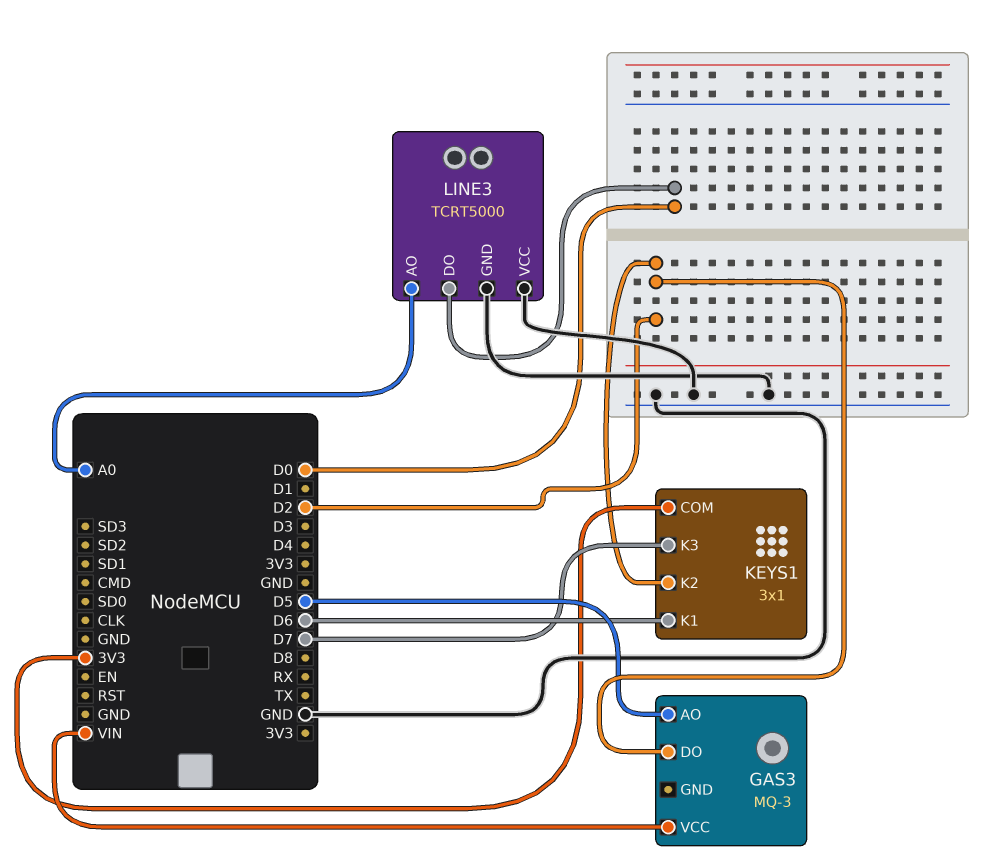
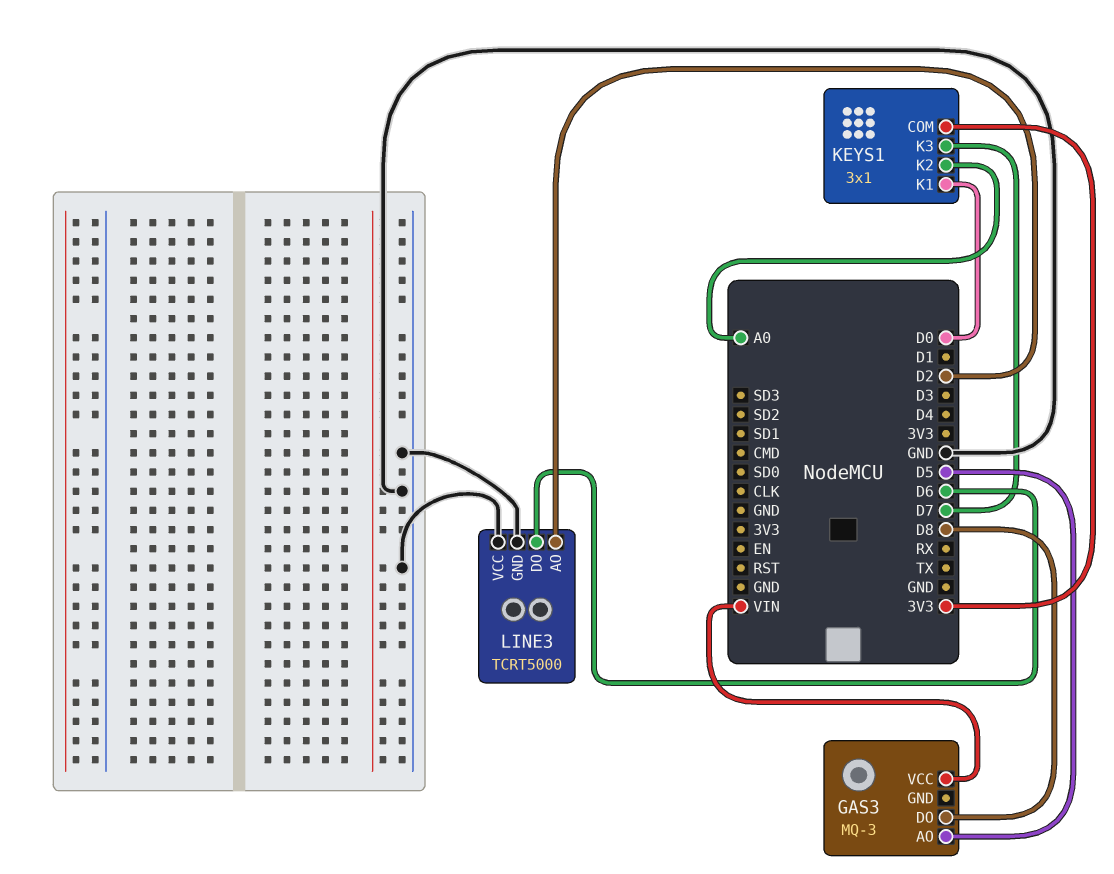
GAS3 pin DO: D2 -> D8
KEYS1 pin K1: D6 -> D0
KEYS1 pin K2: D2 -> A0
LINE3 pin AO: A0 -> D2
LINE3 pin DO: D0 -> D6

